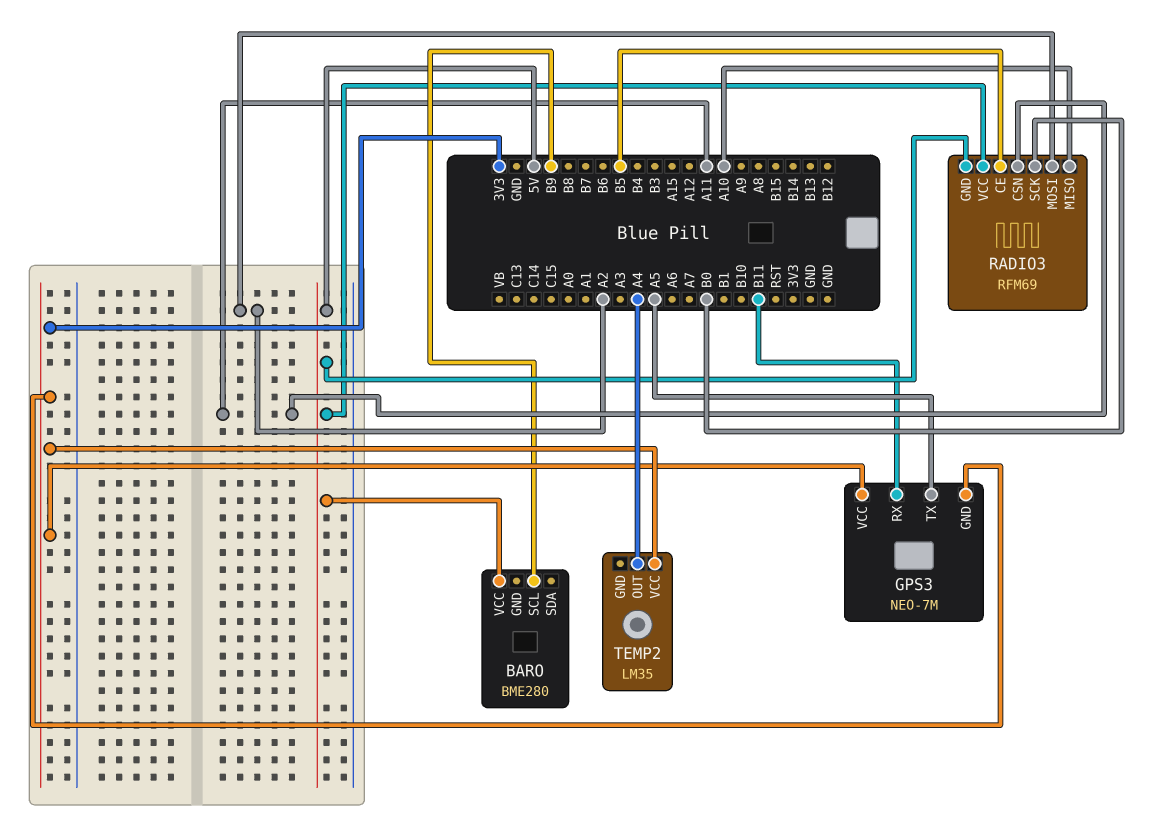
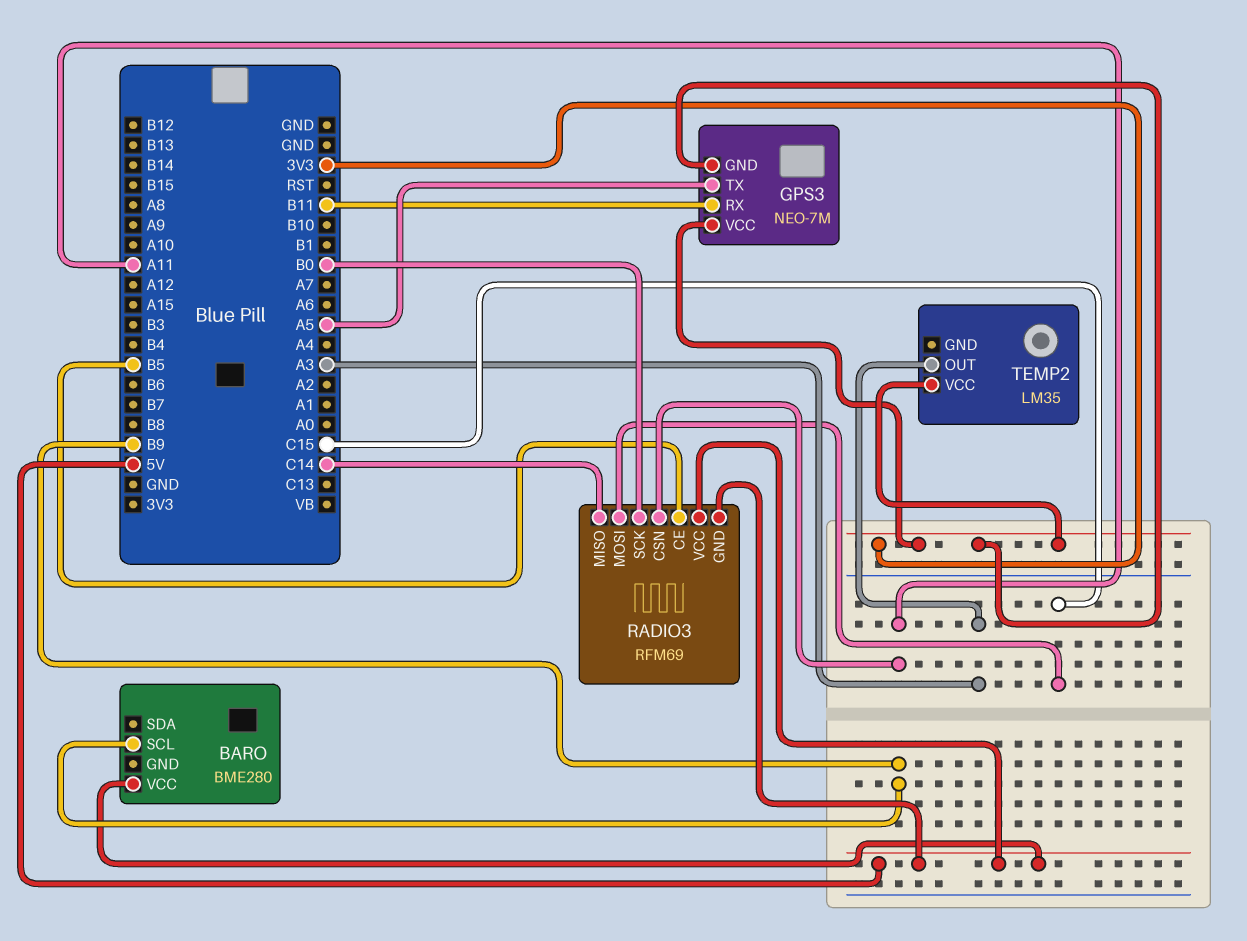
RADIO3 pin MISO: A10 -> C14
RADIO3 pin MOSI: A2 -> C15
TEMP2 pin OUT: A4 -> A3

